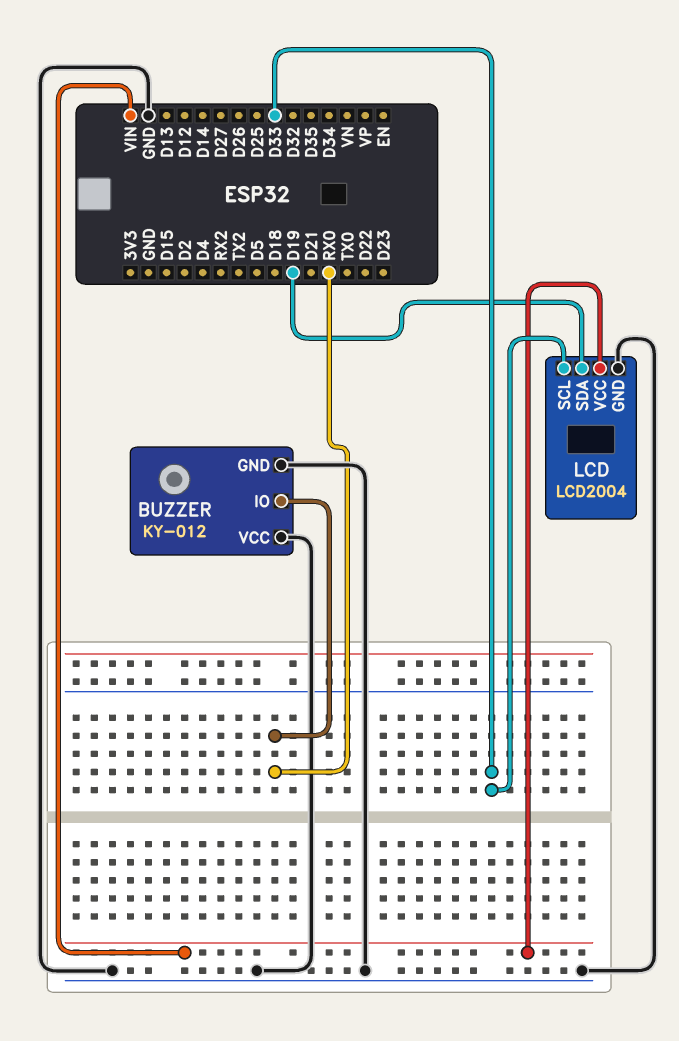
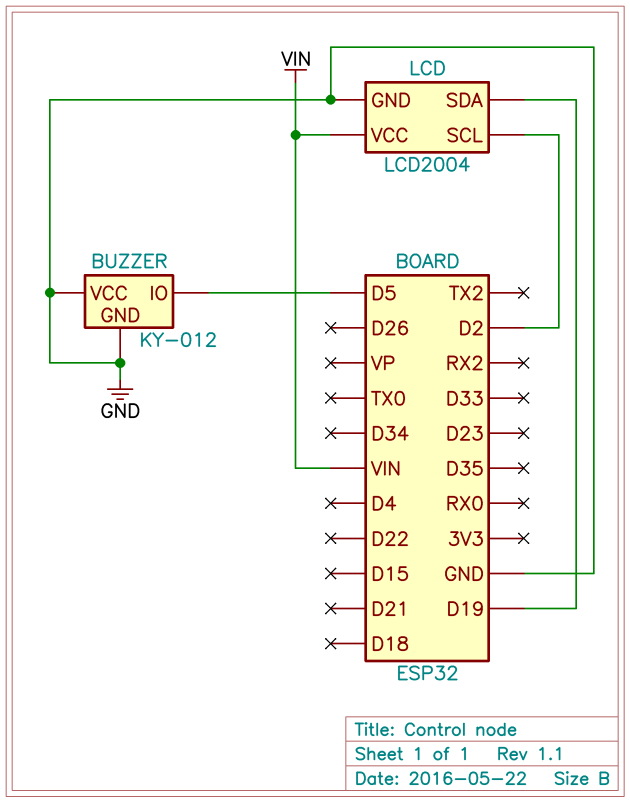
BUZZER pin IO: RX0 -> D5
LCD pin SCL: D33 -> D2

